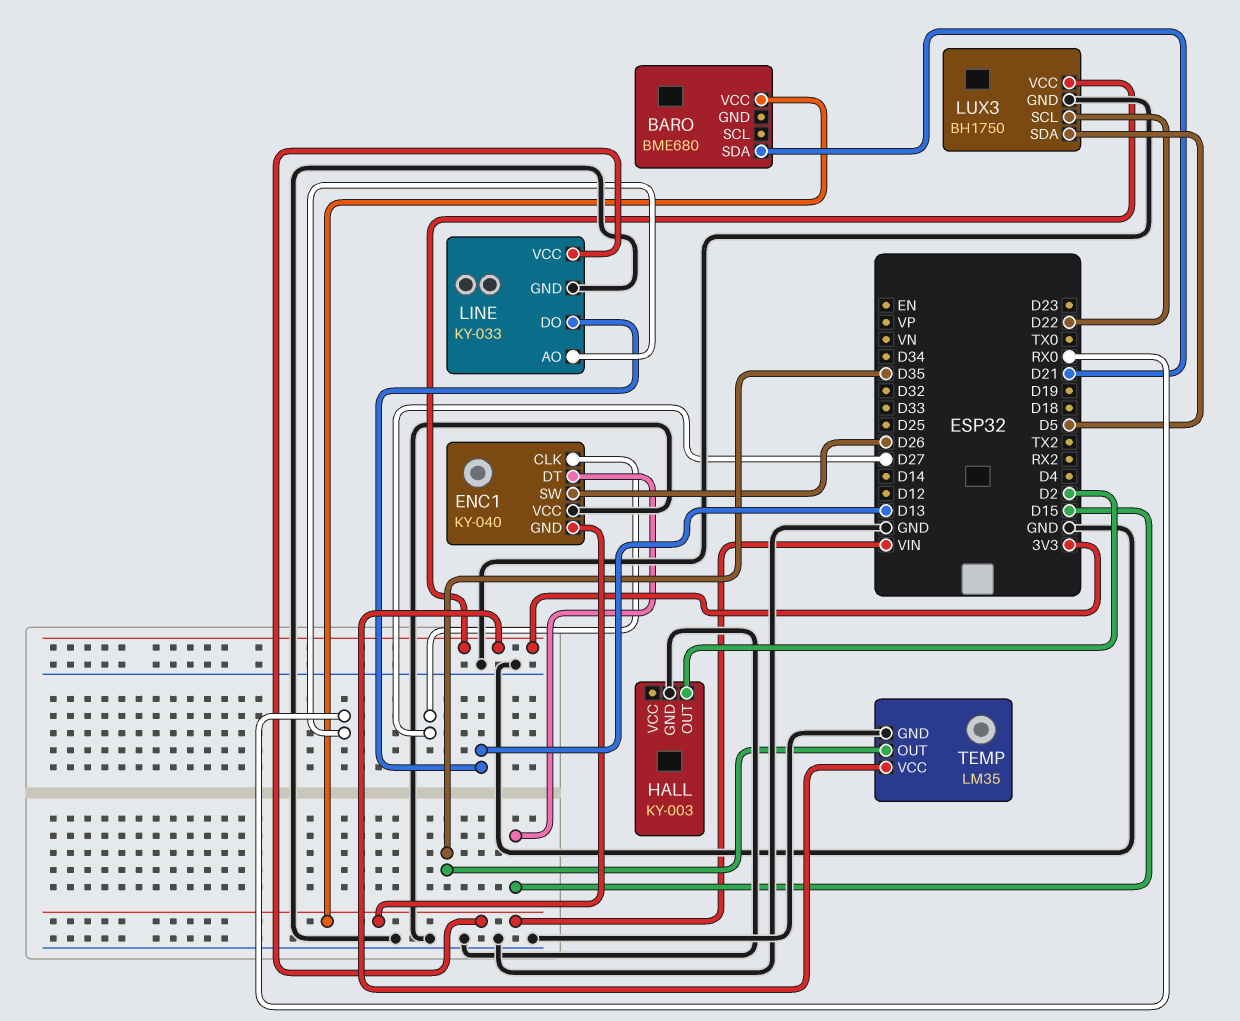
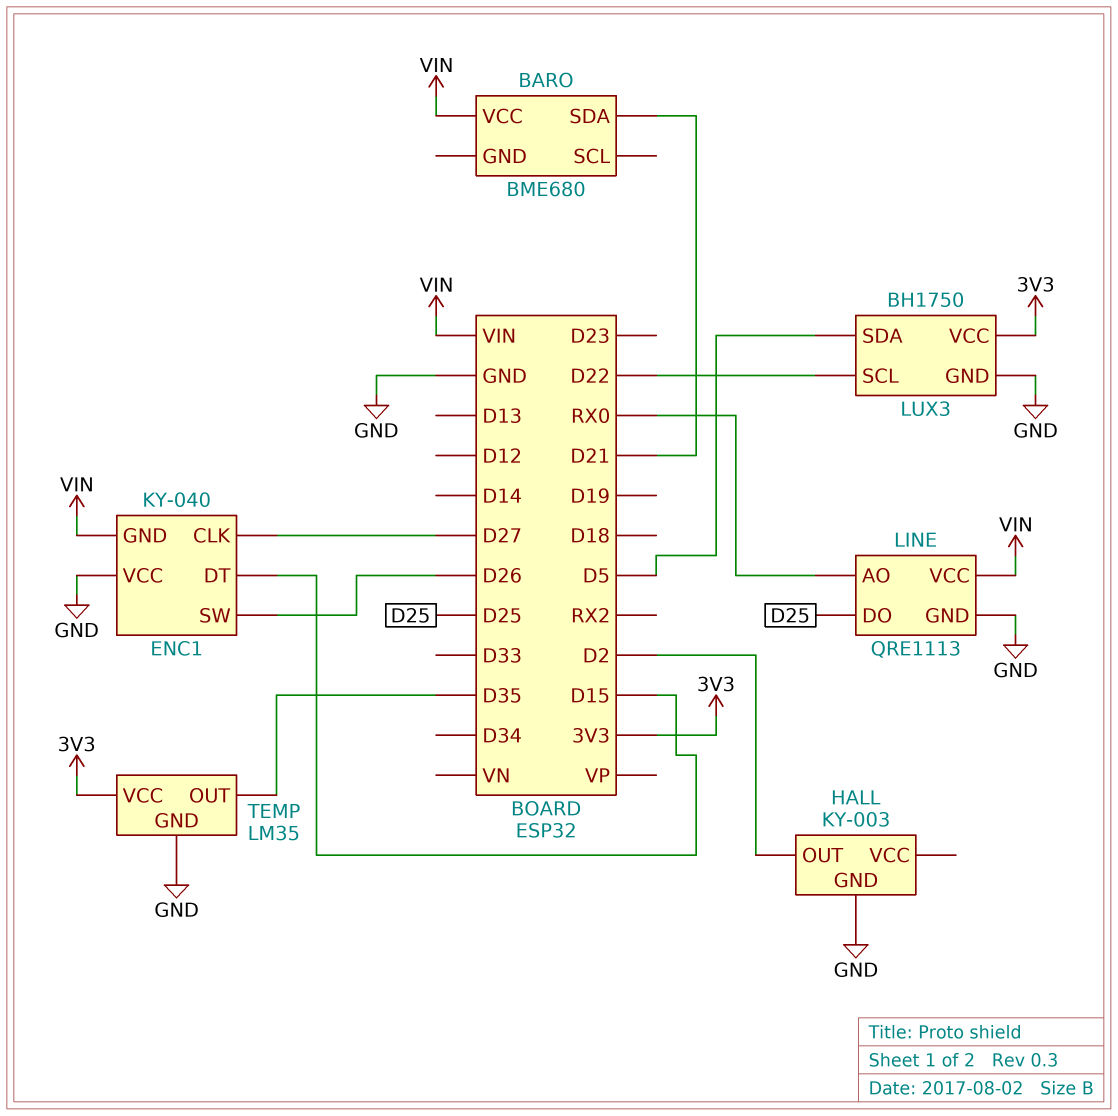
LINE: KY-033 -> QRE1113
LINE pin DO: D13 -> D25

